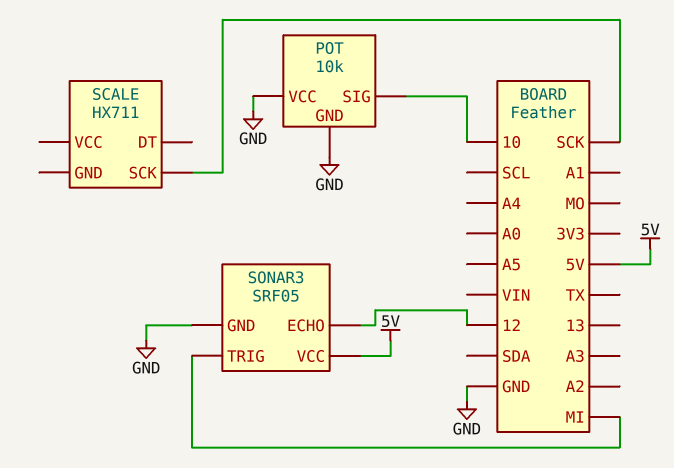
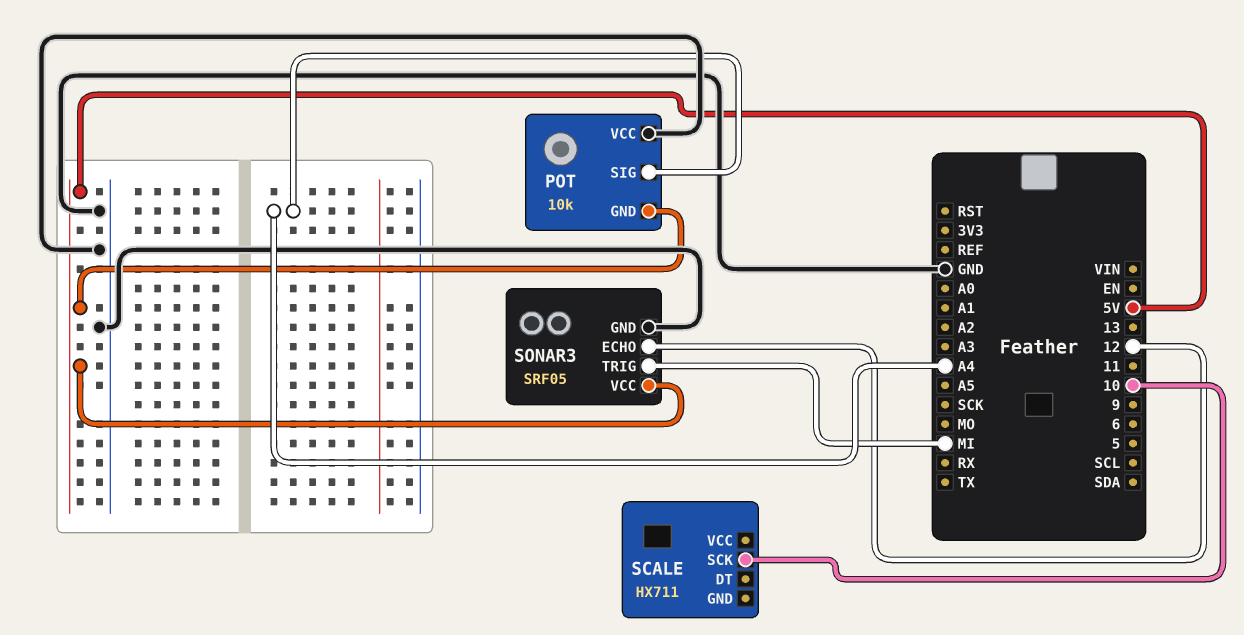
POT pin GND: GND -> 5V
POT pin SIG: 10 -> A4
SCALE pin SCK: SCK -> 10

